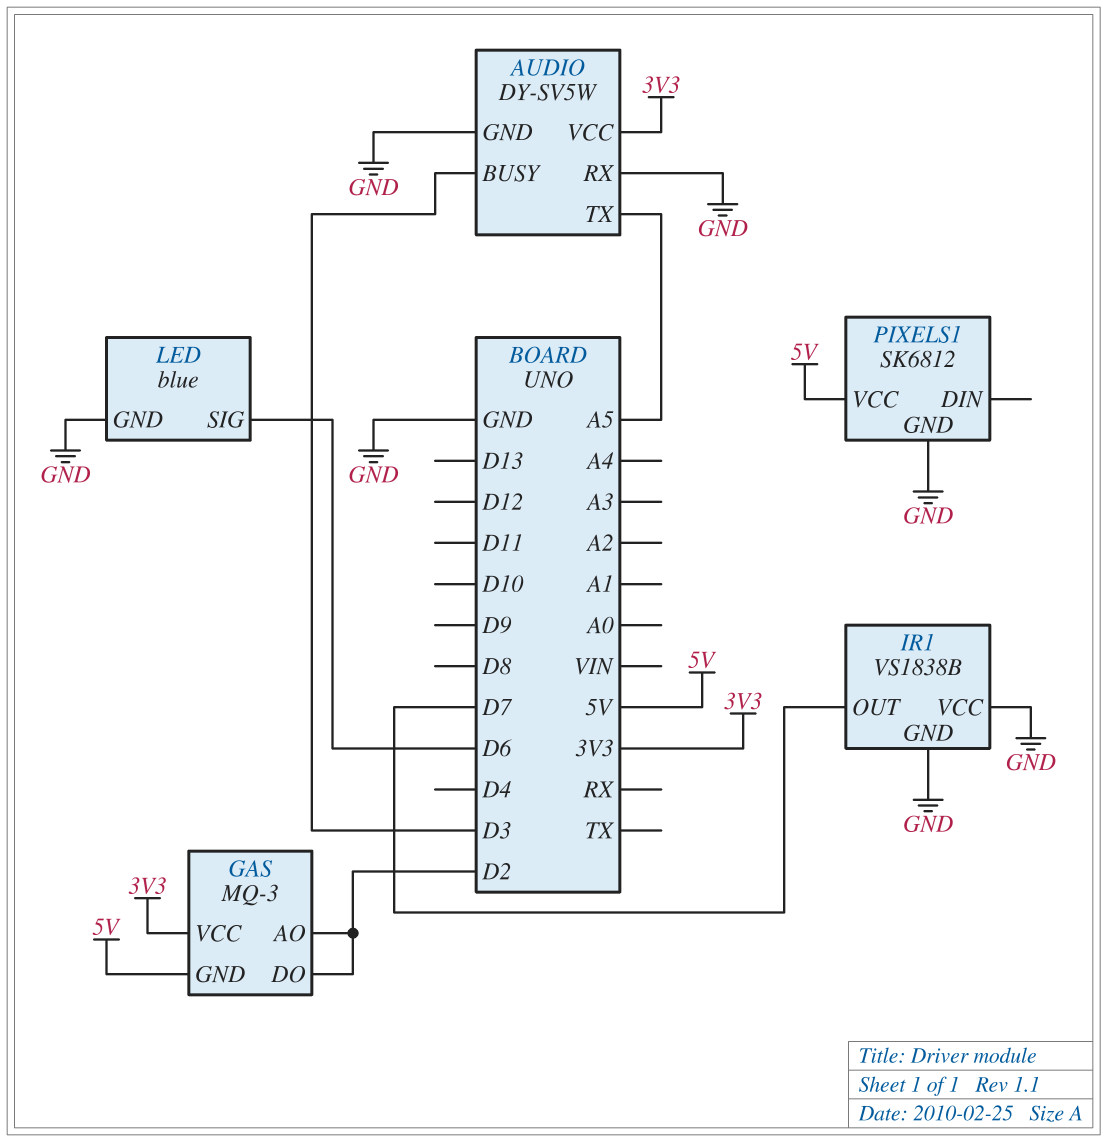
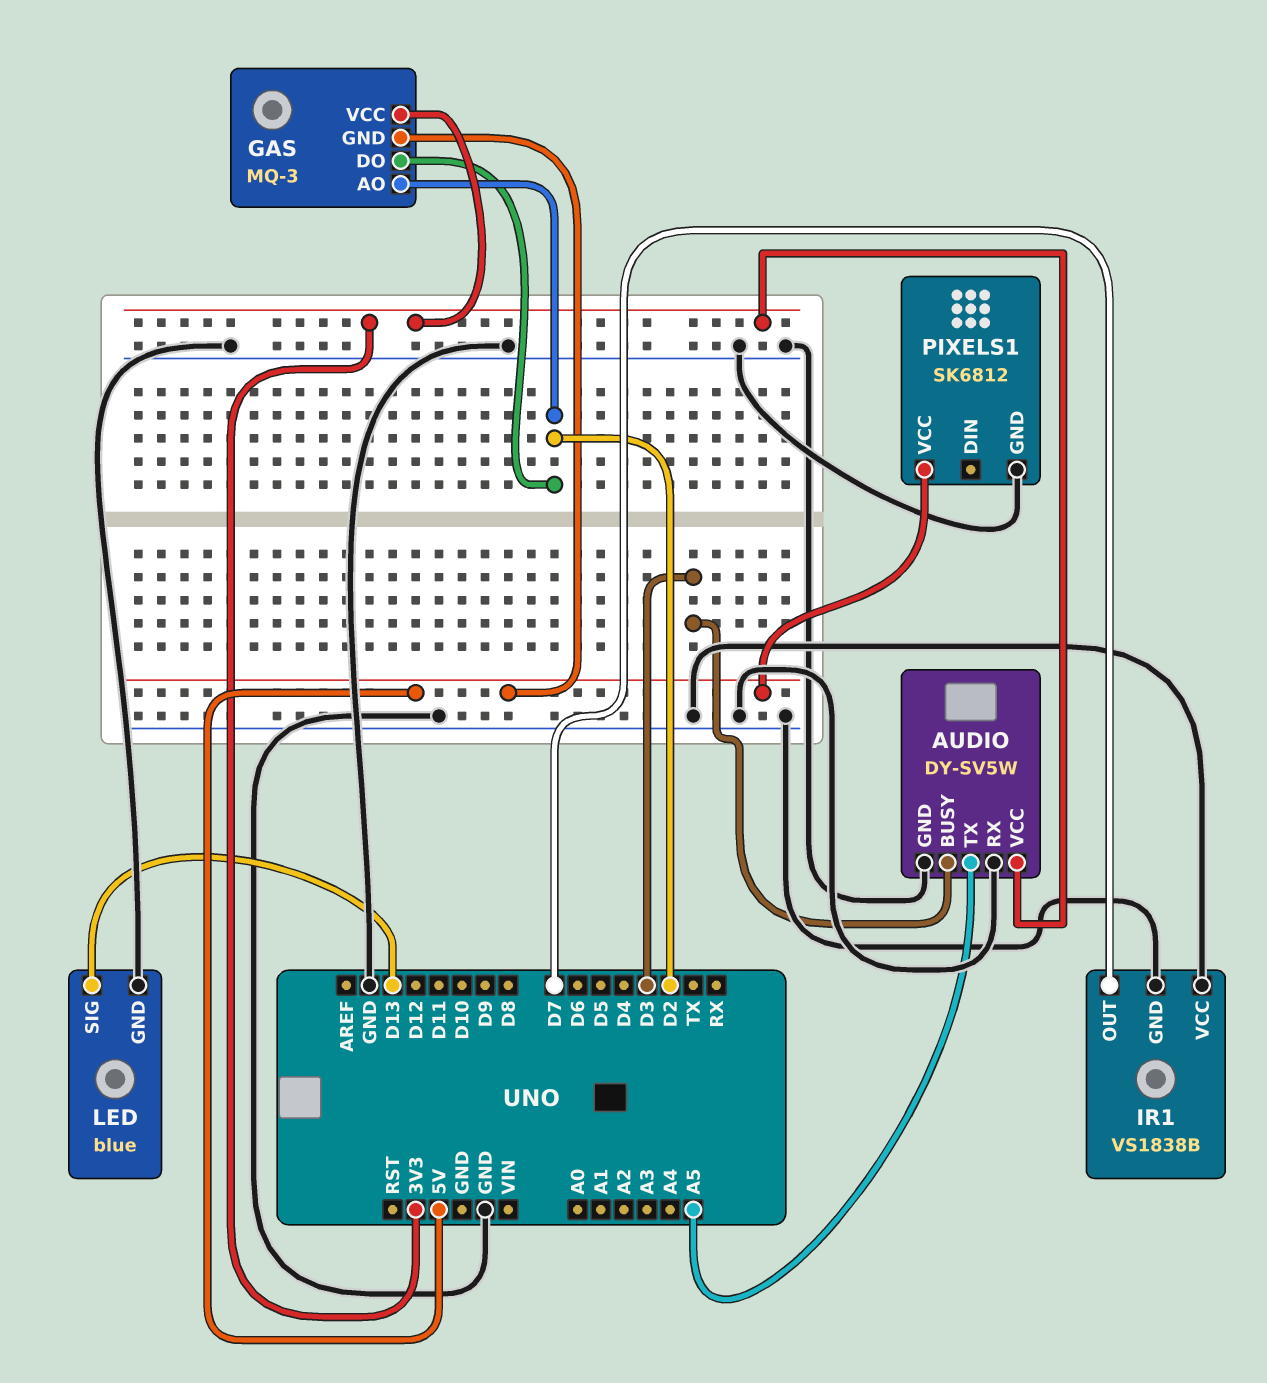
LED pin SIG: D6 -> D13

